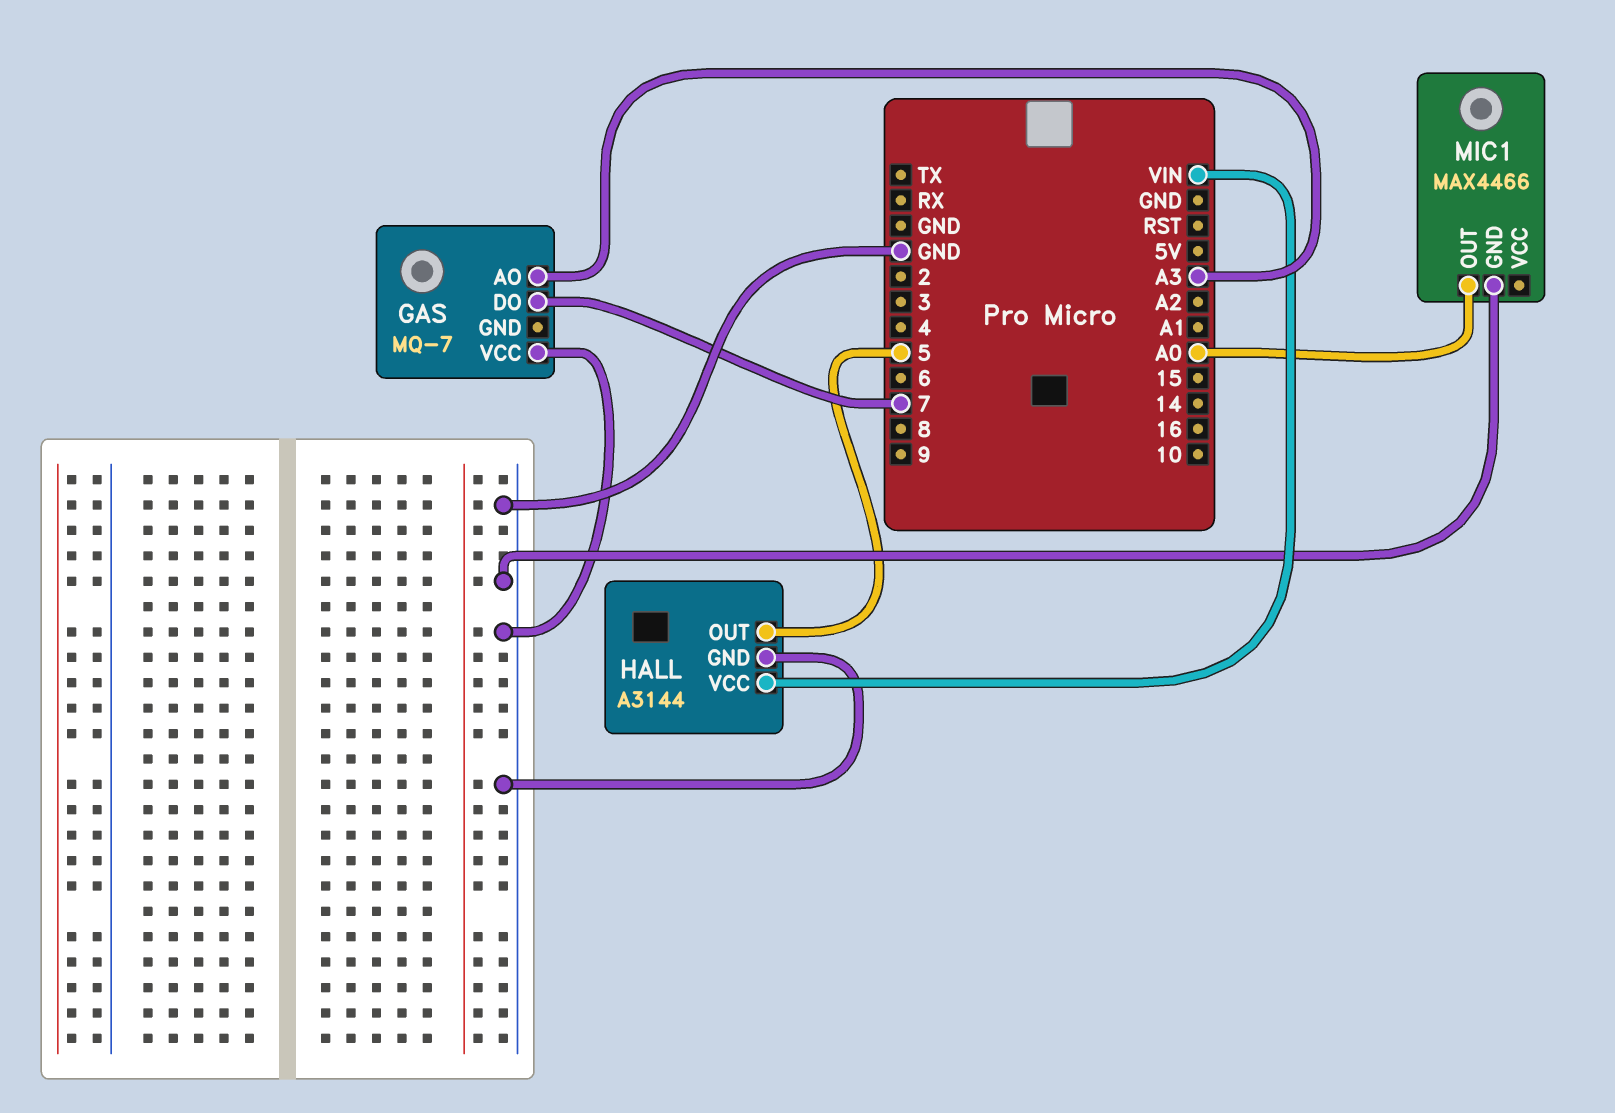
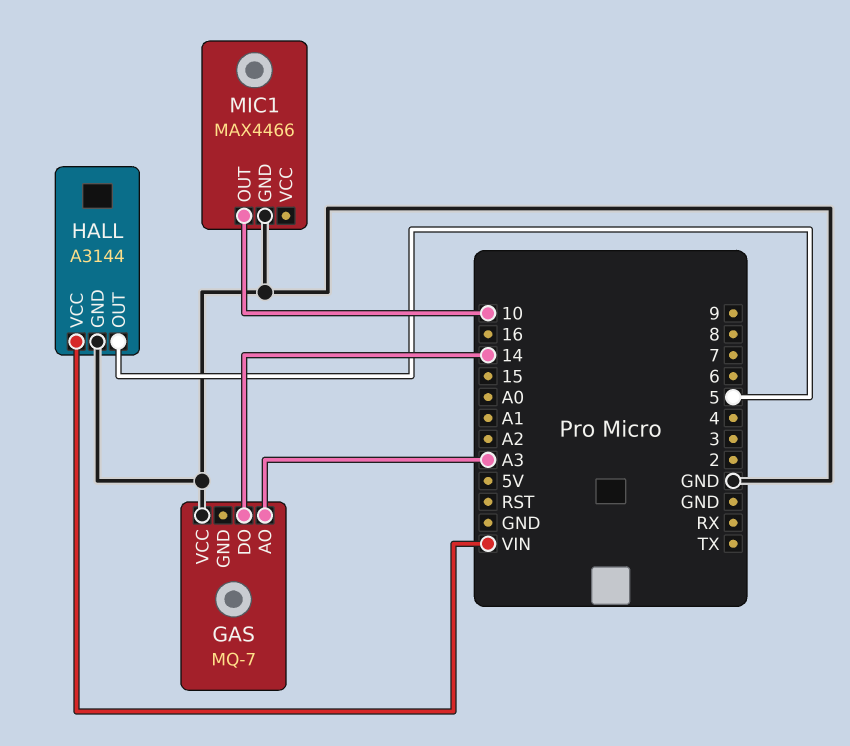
GAS pin DO: 7 -> 14
MIC1 pin OUT: A0 -> 10

